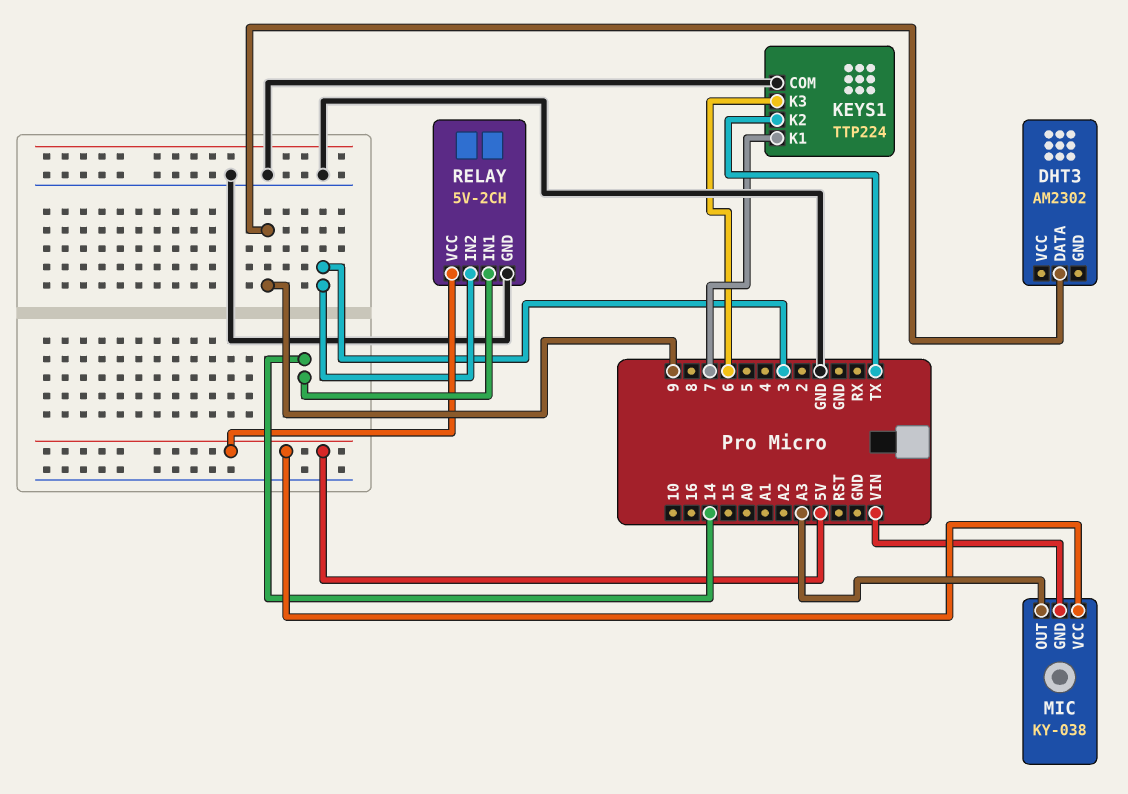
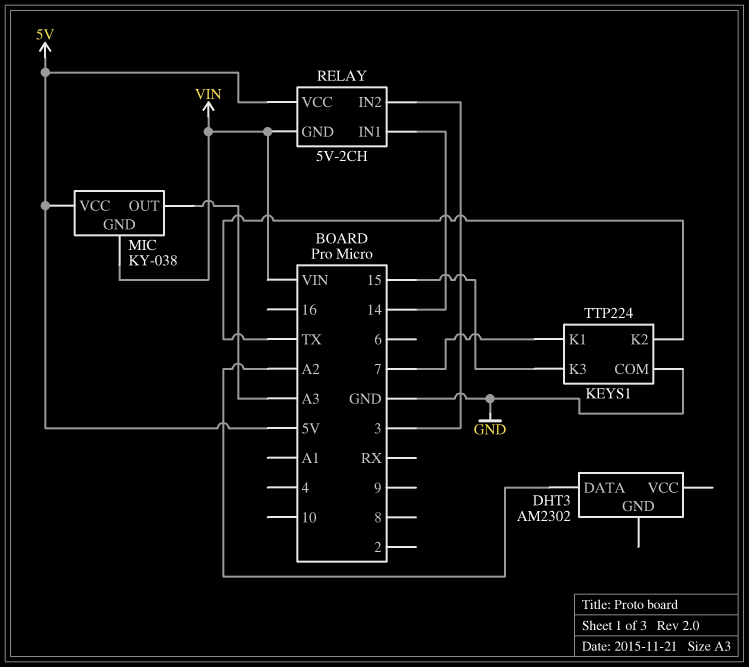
DHT3 pin DATA: 9 -> A2
KEYS1 pin K3: 6 -> 15
RELAY pin GND: GND -> VIN

